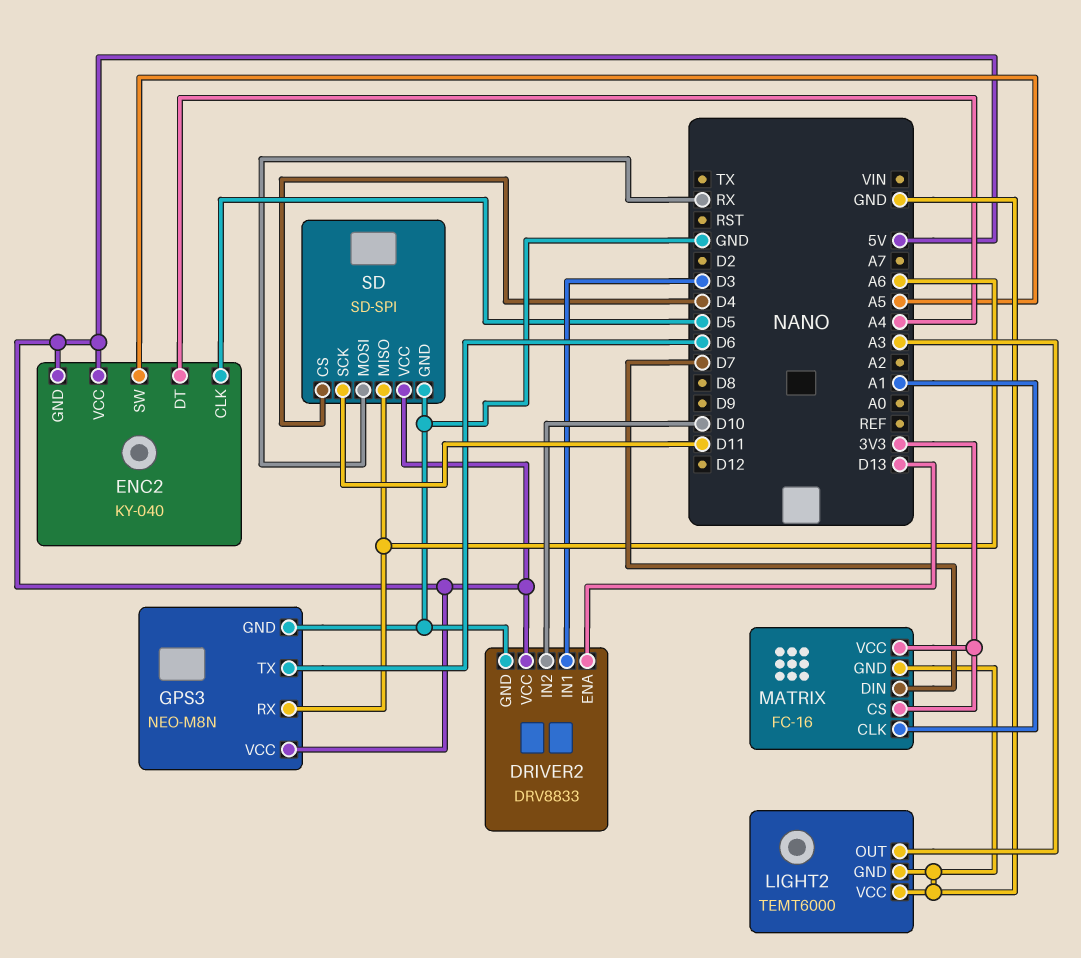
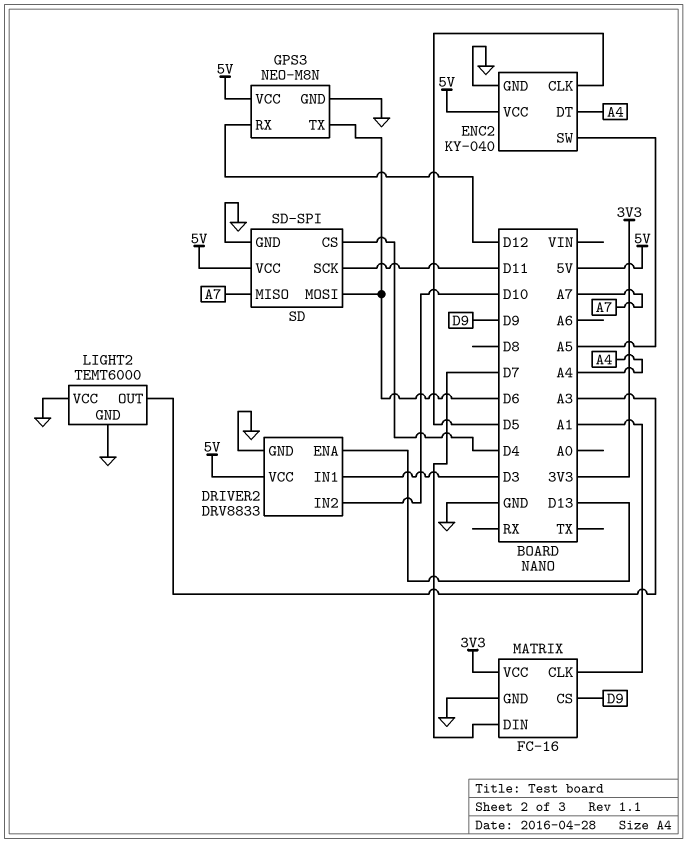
ENC2 pin GND: 5V -> GND
GPS3 pin RX: A6 -> D12
MATRIX pin CS: 3V3 -> D9
SD pin MISO: A6 -> A7
SD pin MOSI: RX -> D6

